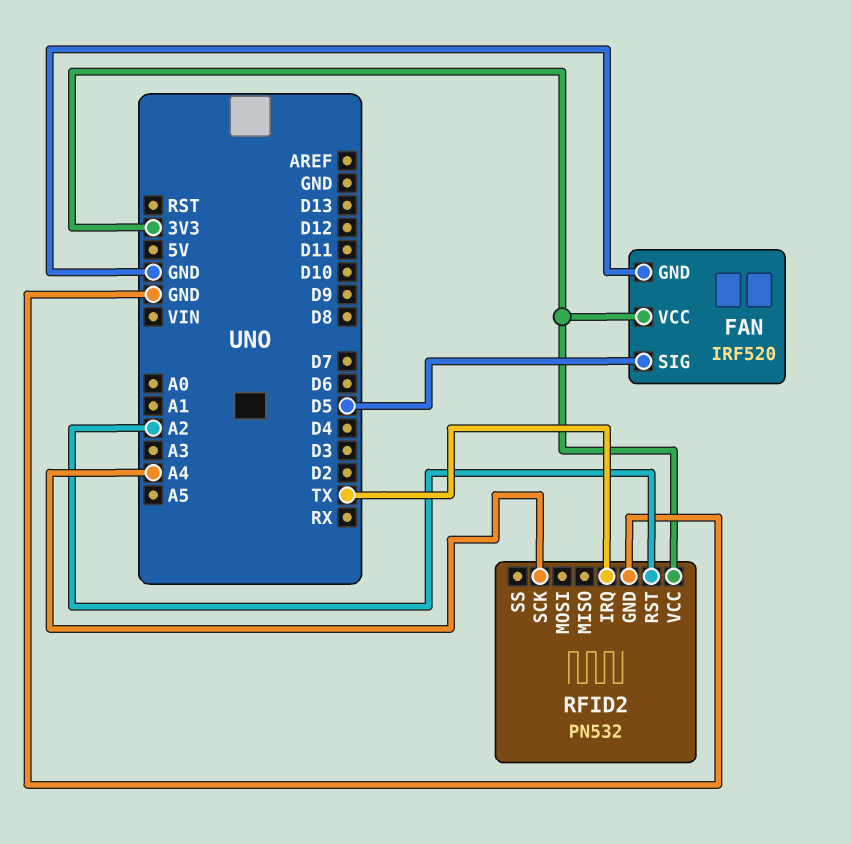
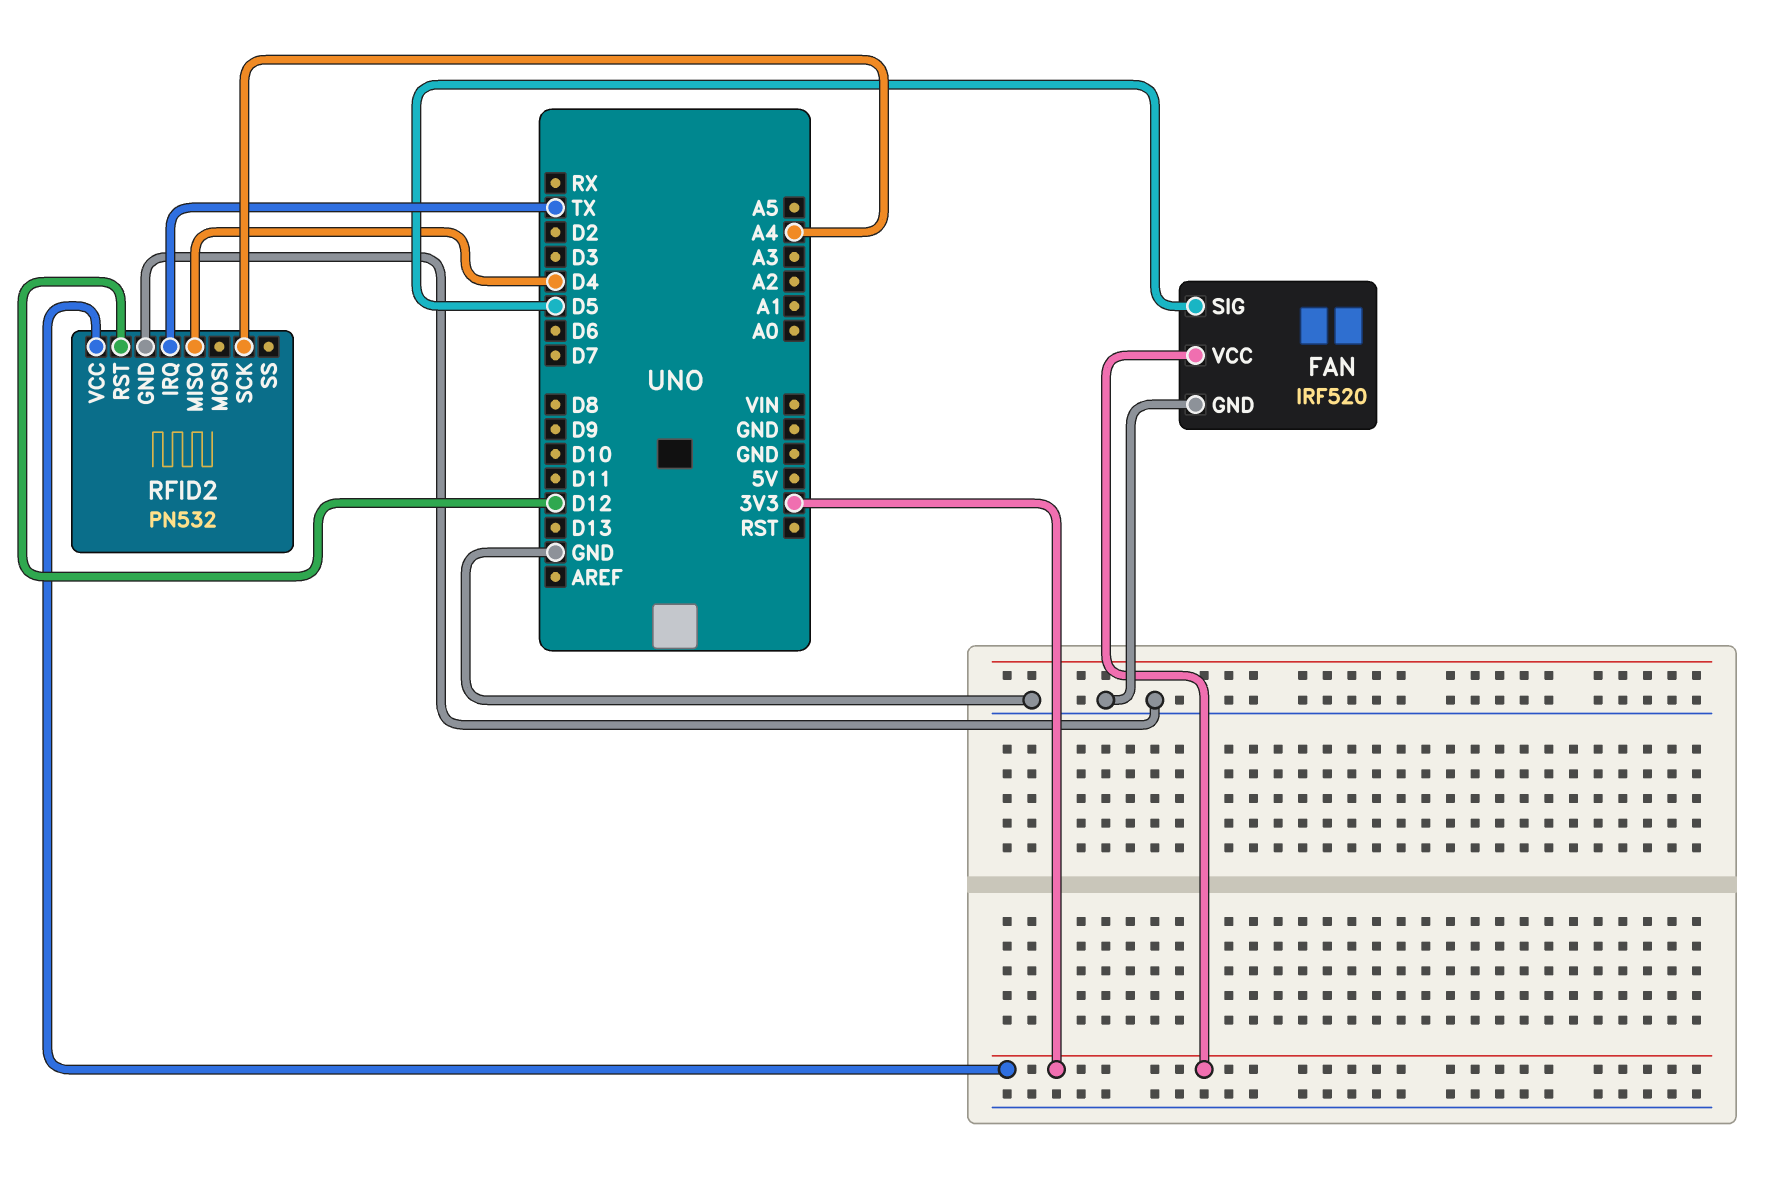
RFID2 pin MISO: none -> D4
RFID2 pin RST: A2 -> D12

